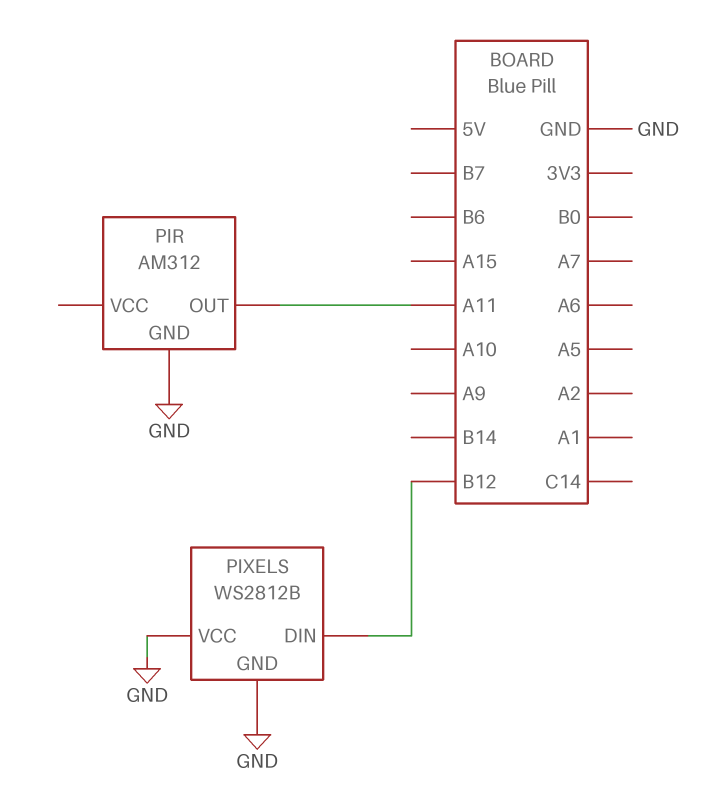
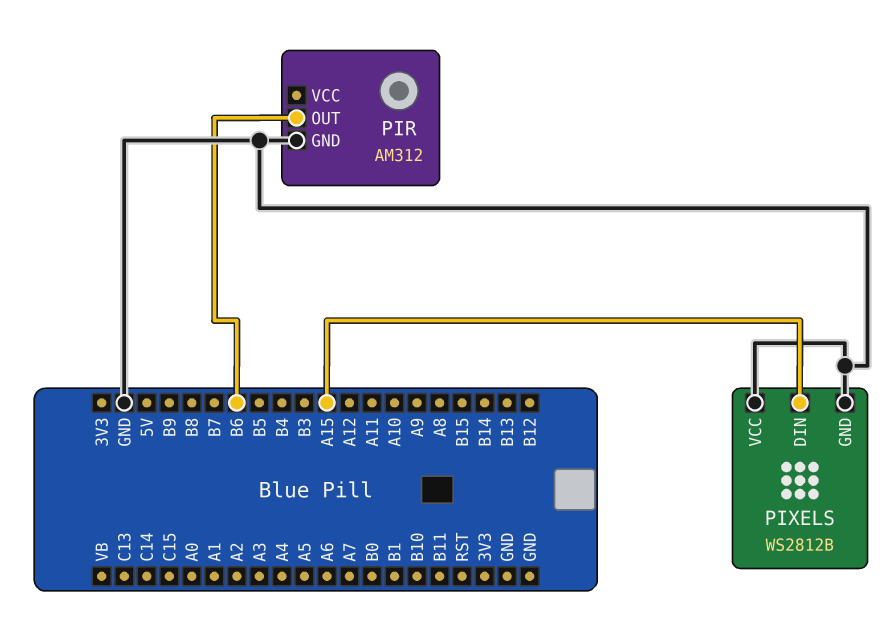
PIR pin OUT: A11 -> B6
PIXELS pin DIN: B12 -> A15

